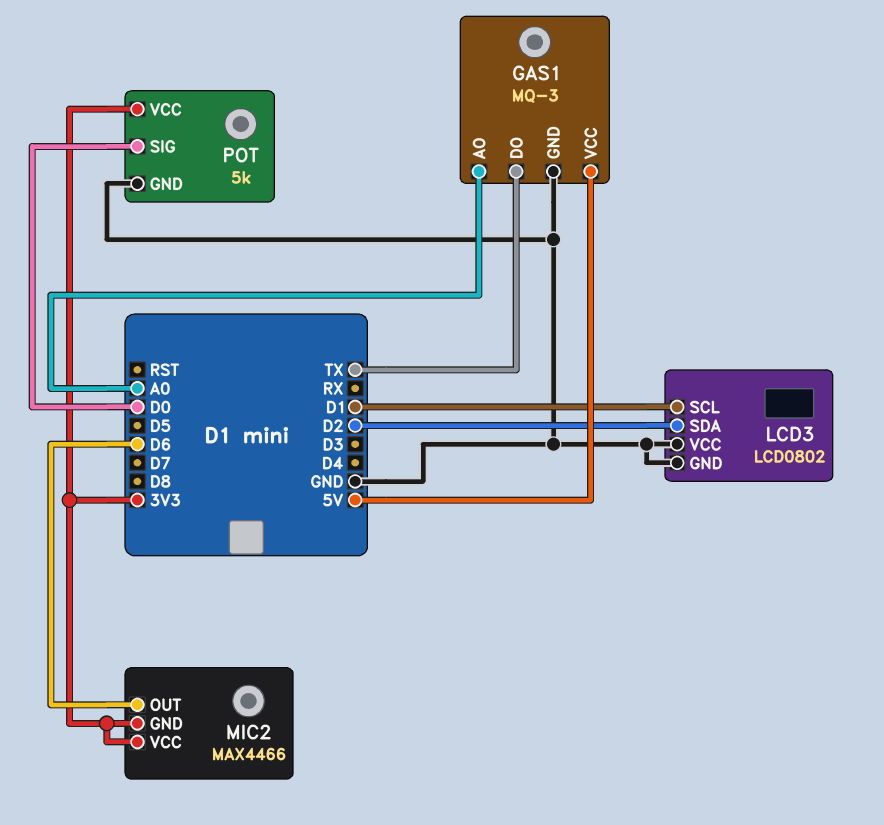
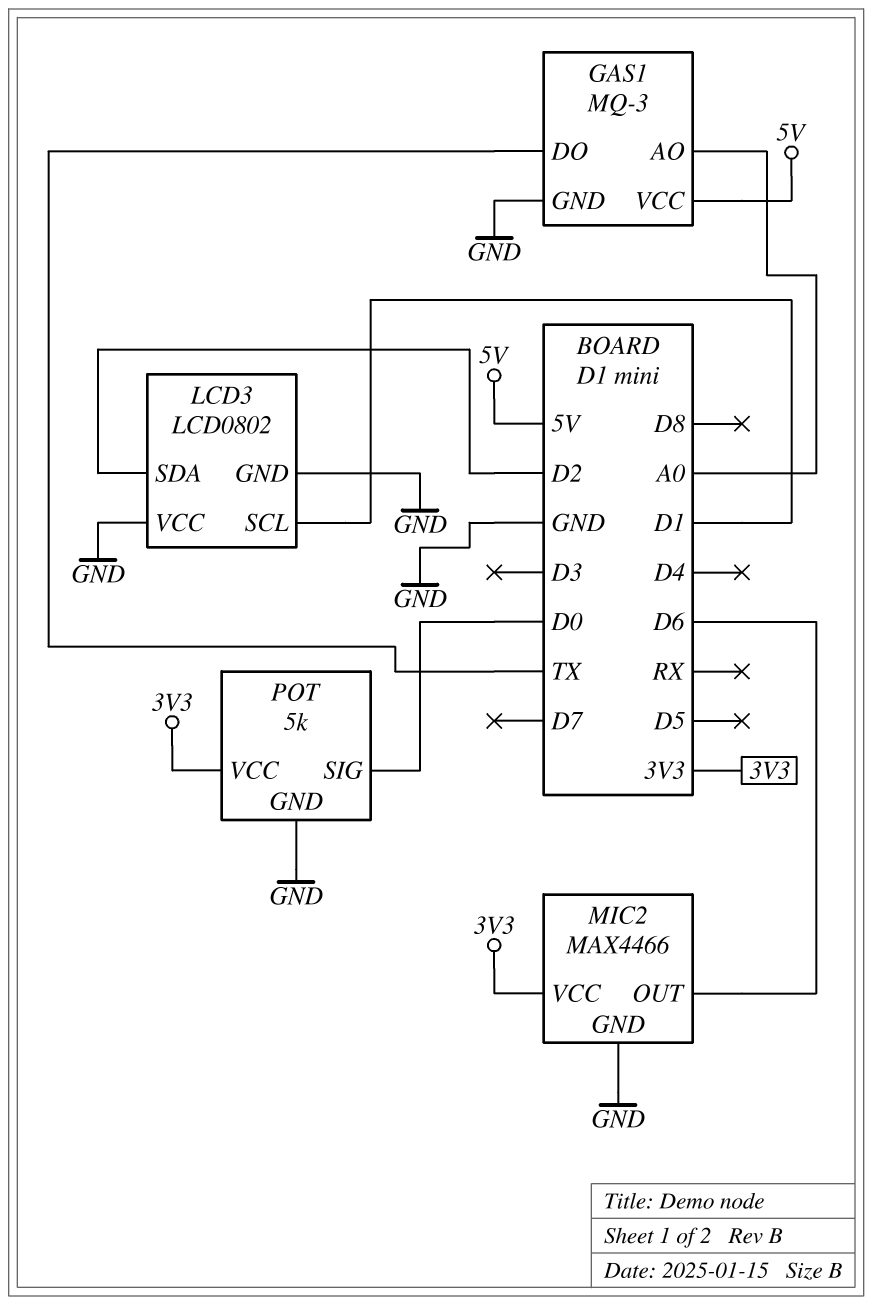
MIC2 pin GND: 3V3 -> GND

